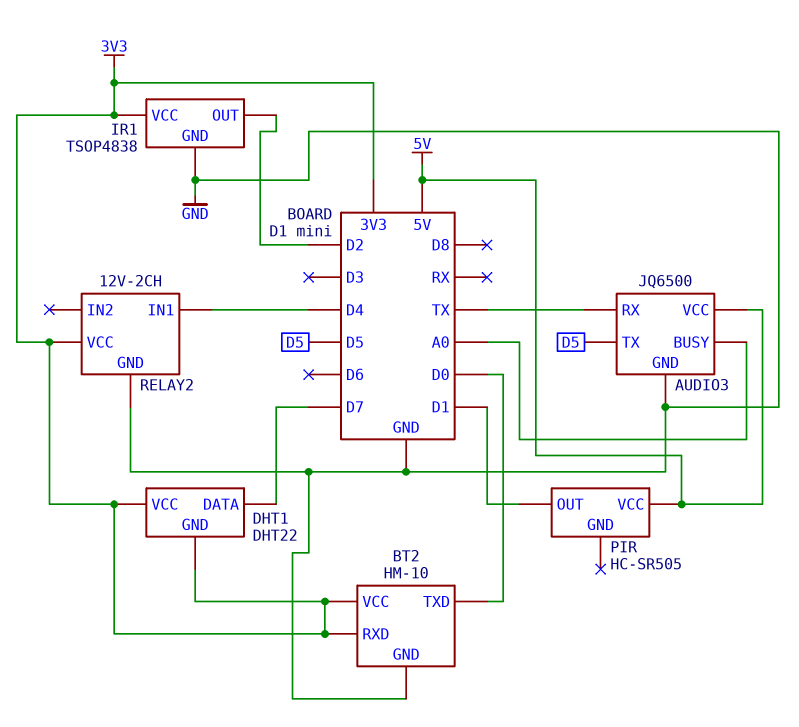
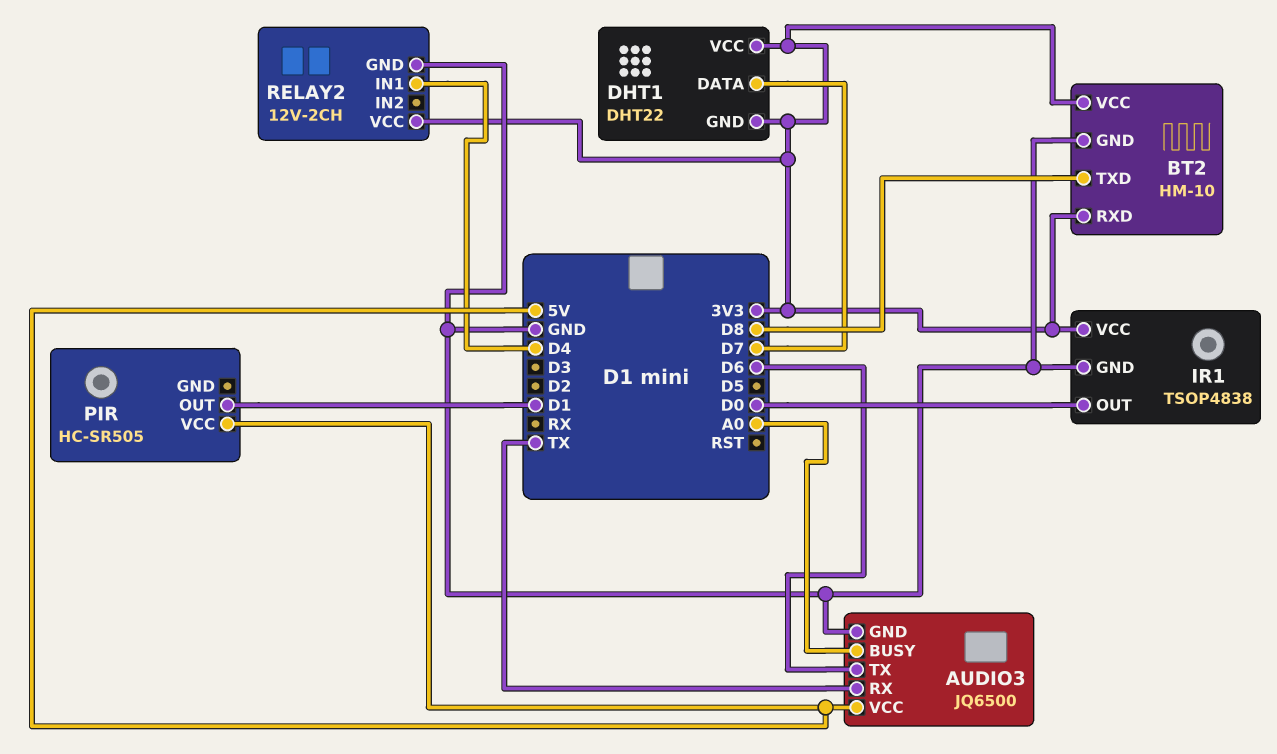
AUDIO3 pin TX: D5 -> D6
BT2 pin TXD: D0 -> D8
IR1 pin OUT: D2 -> D0

